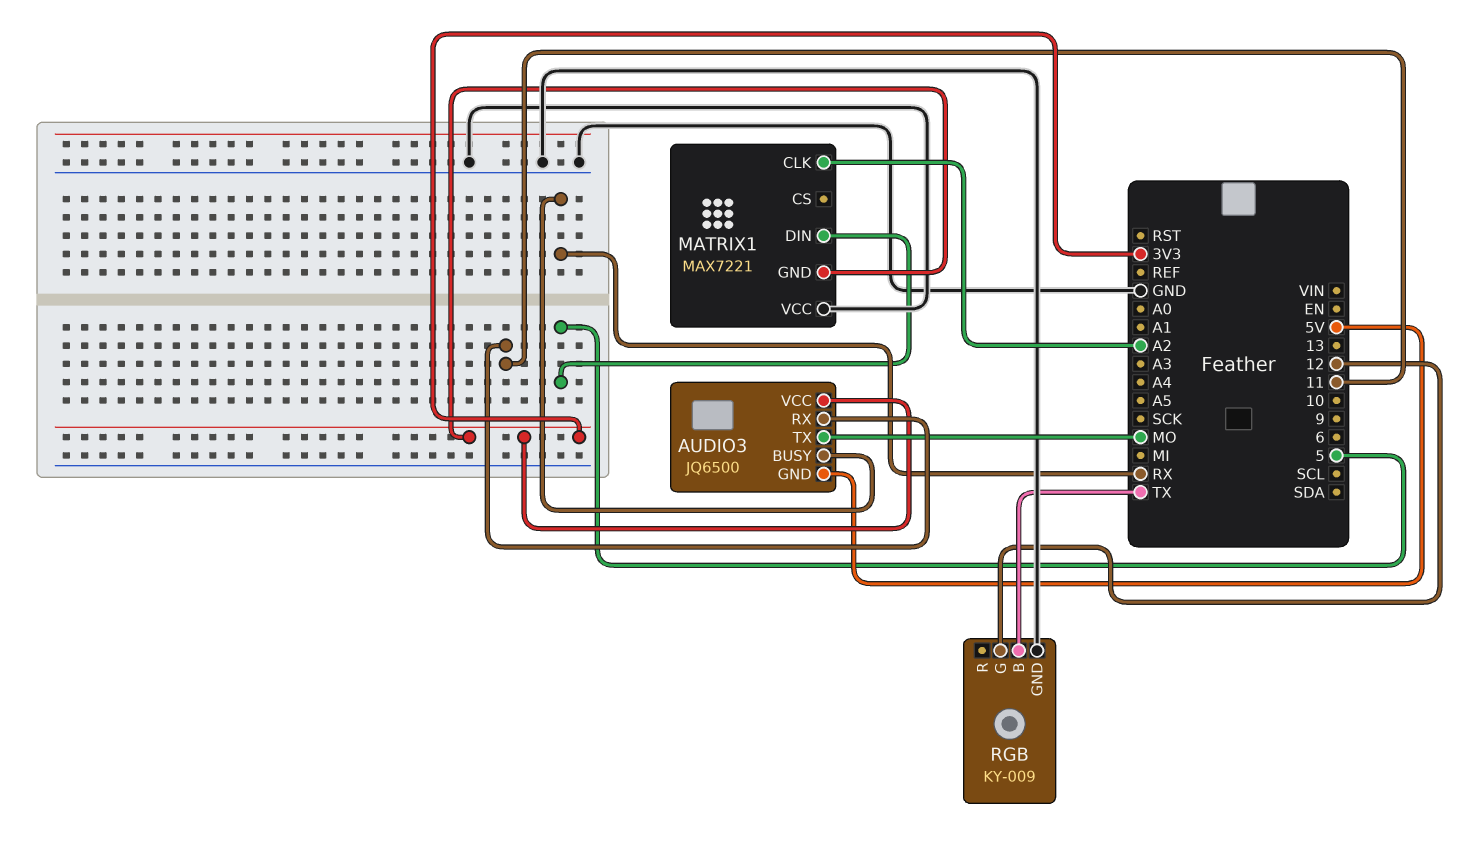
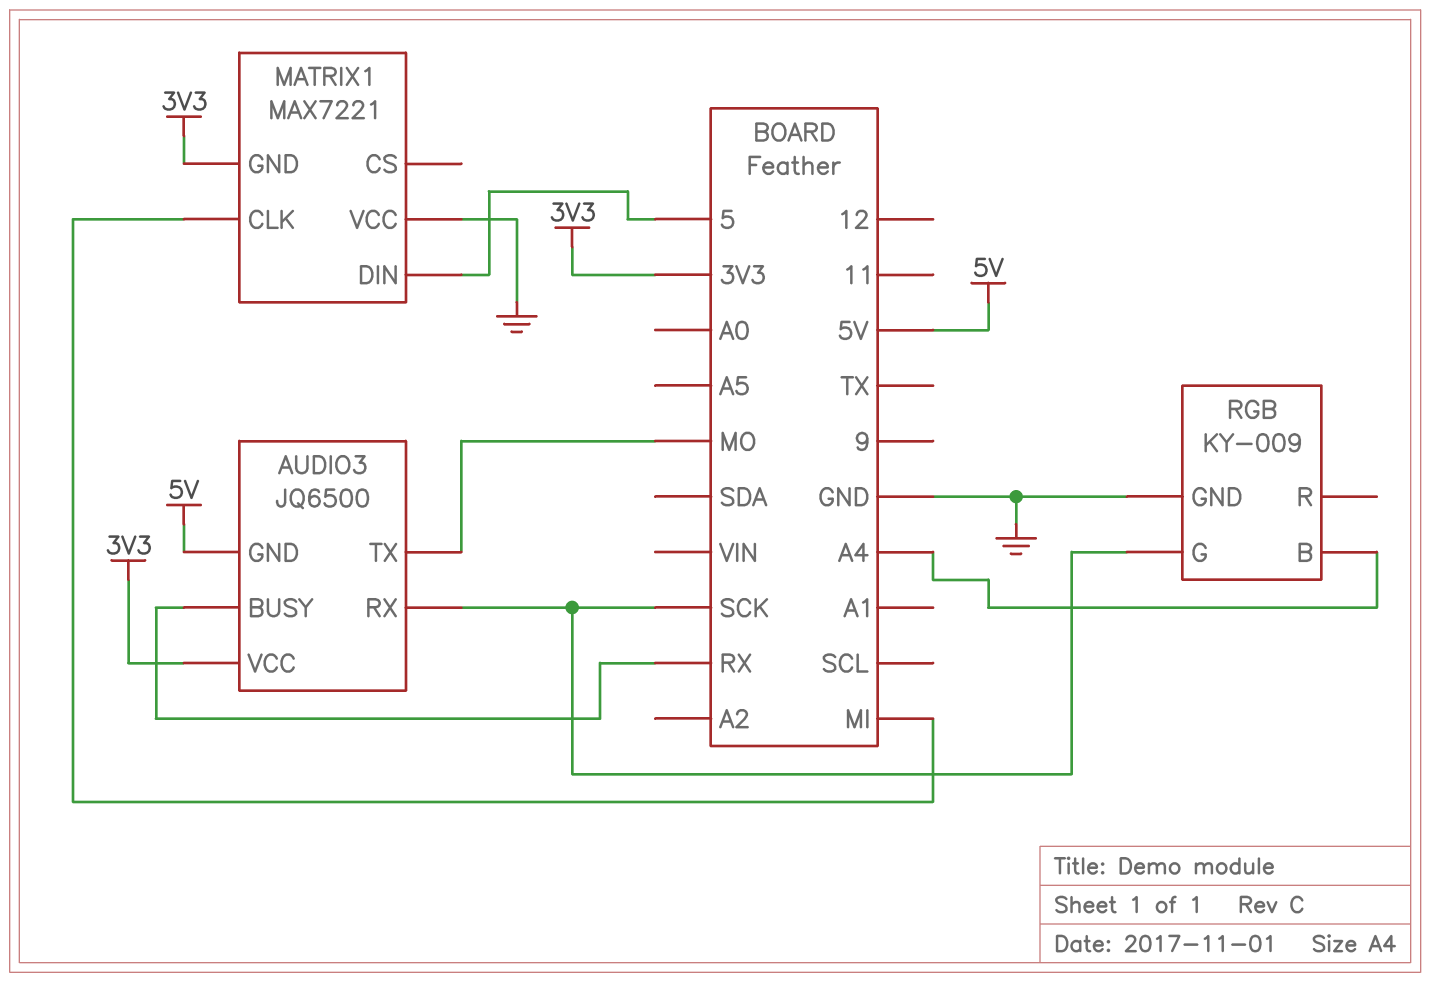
AUDIO3 pin RX: 11 -> SCK
MATRIX1 pin CLK: A2 -> MI
RGB pin B: TX -> A4
RGB pin G: 12 -> SCK

